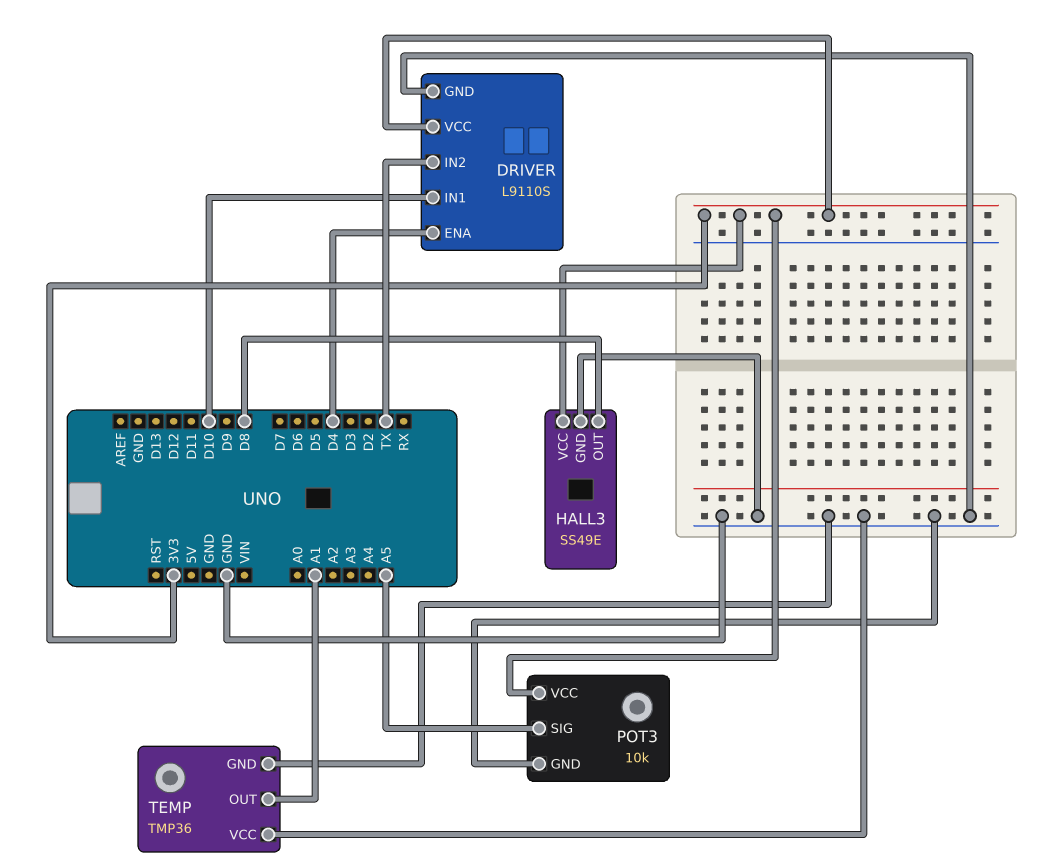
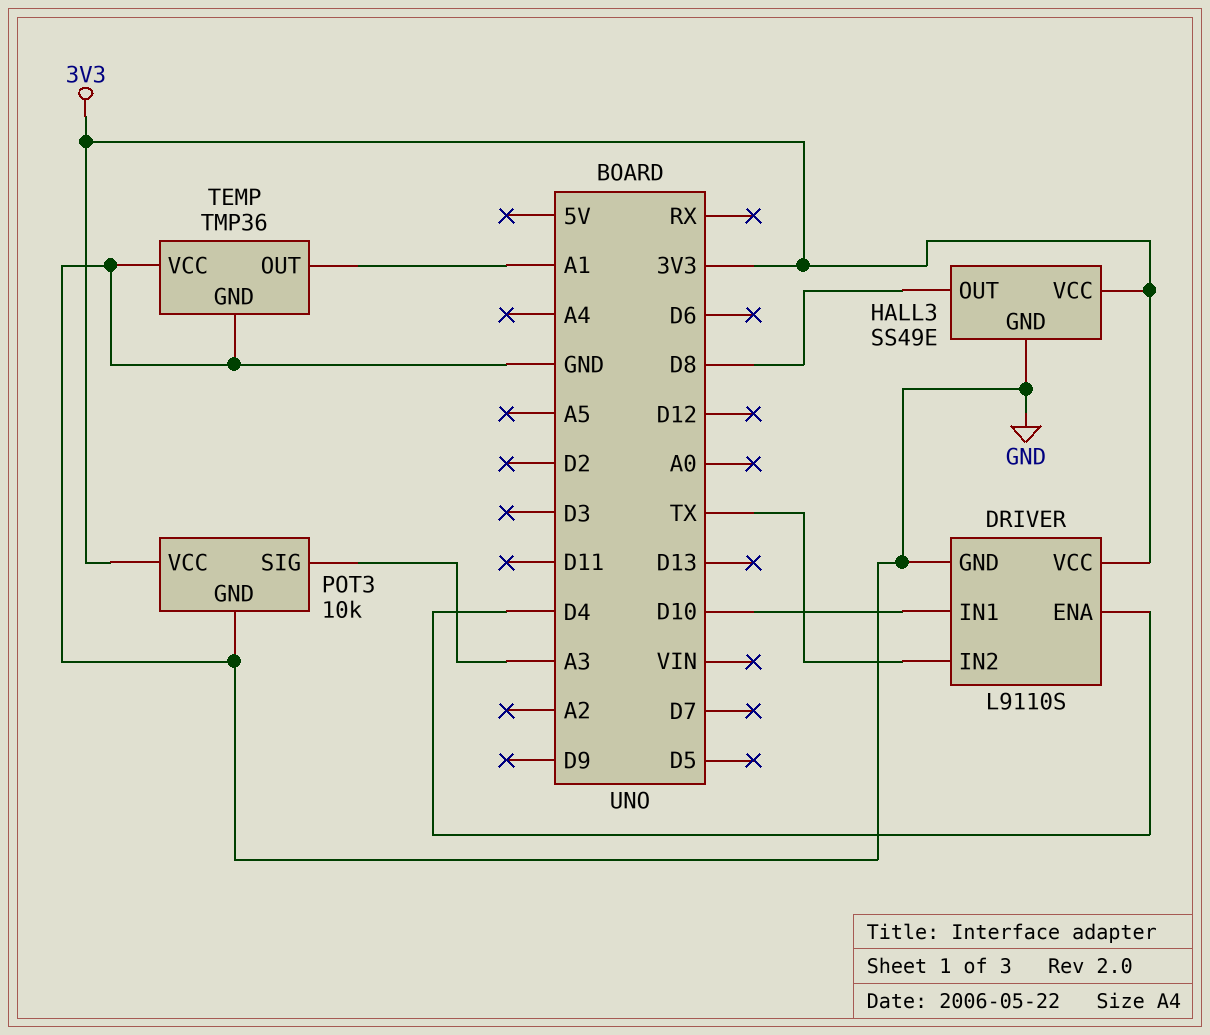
POT3 pin SIG: A5 -> A3

